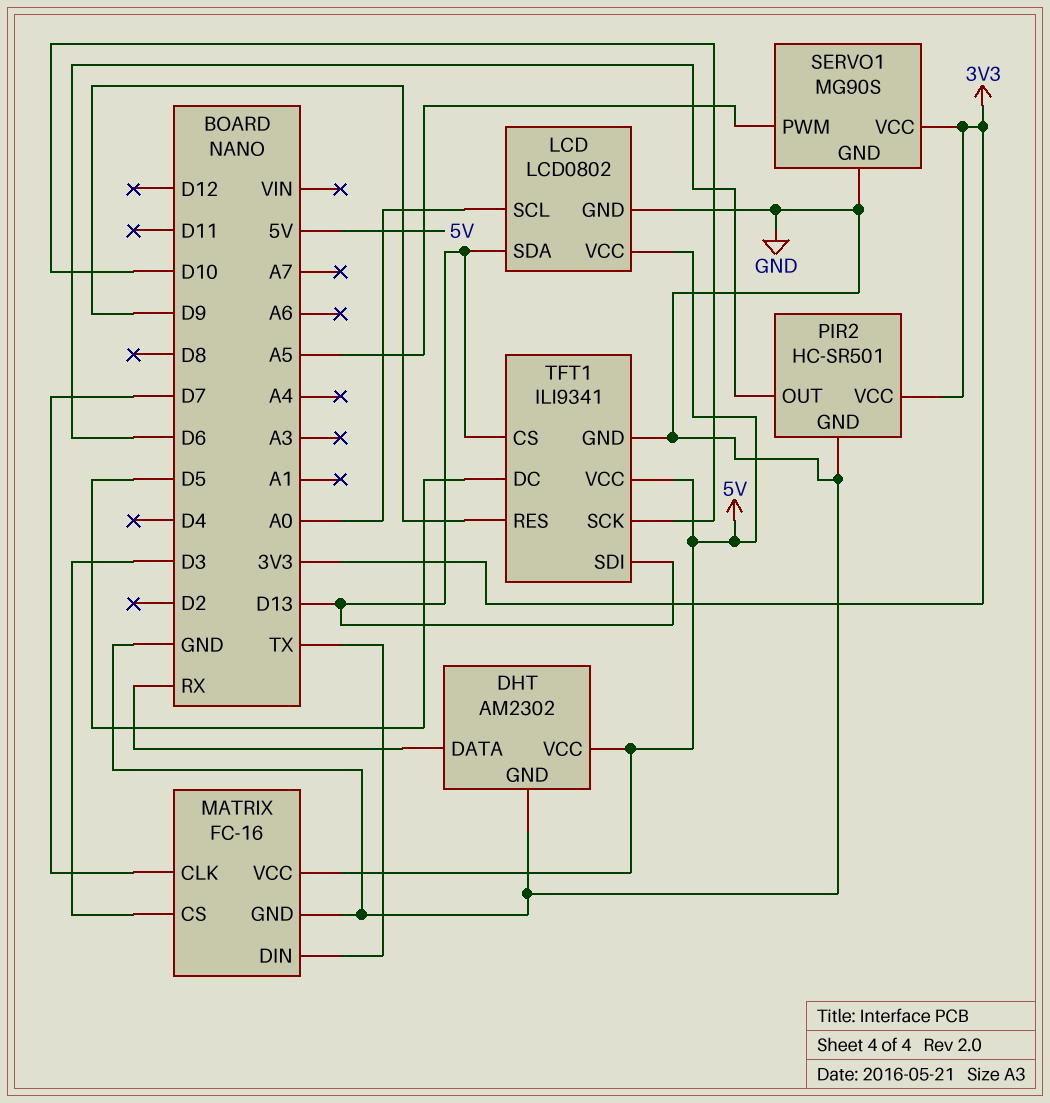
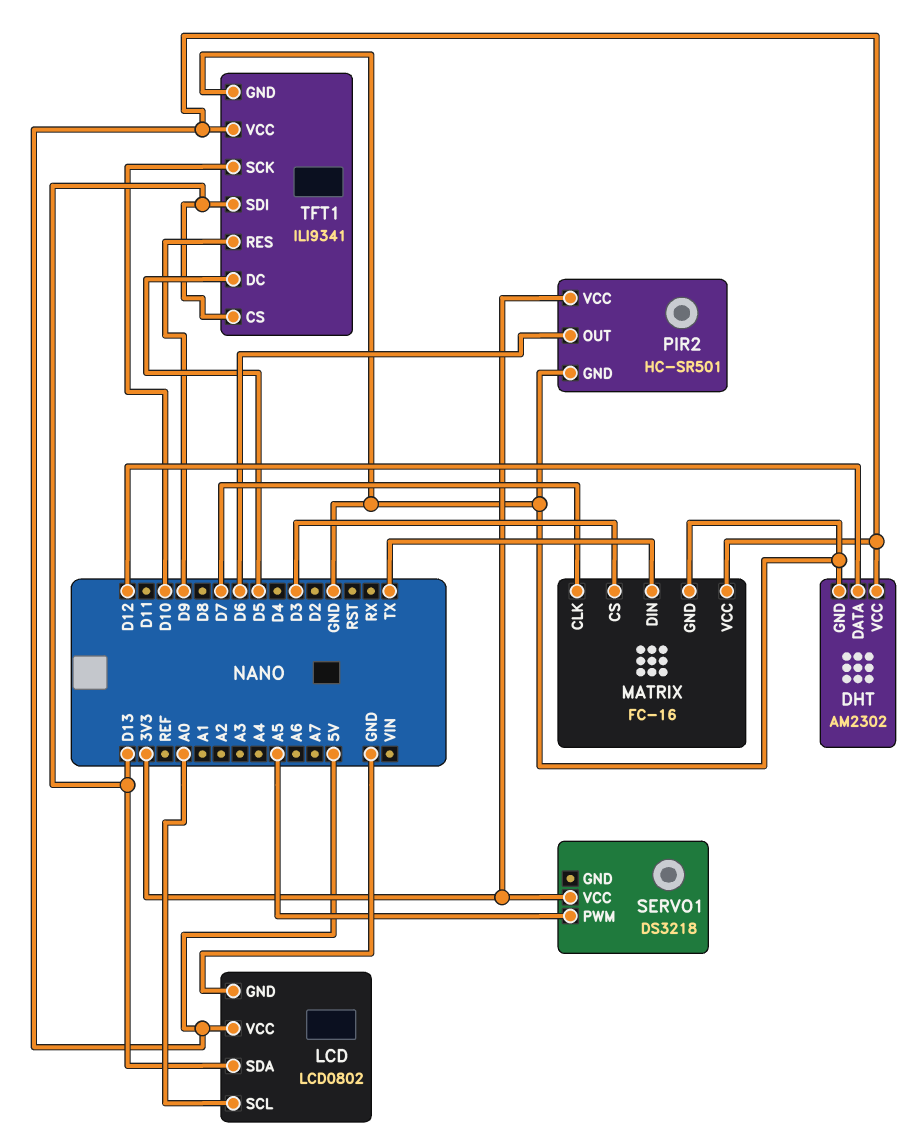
DHT pin DATA: RX -> D12
SERVO1: MG90S -> DS3218
SERVO1 pin GND: GND -> none

